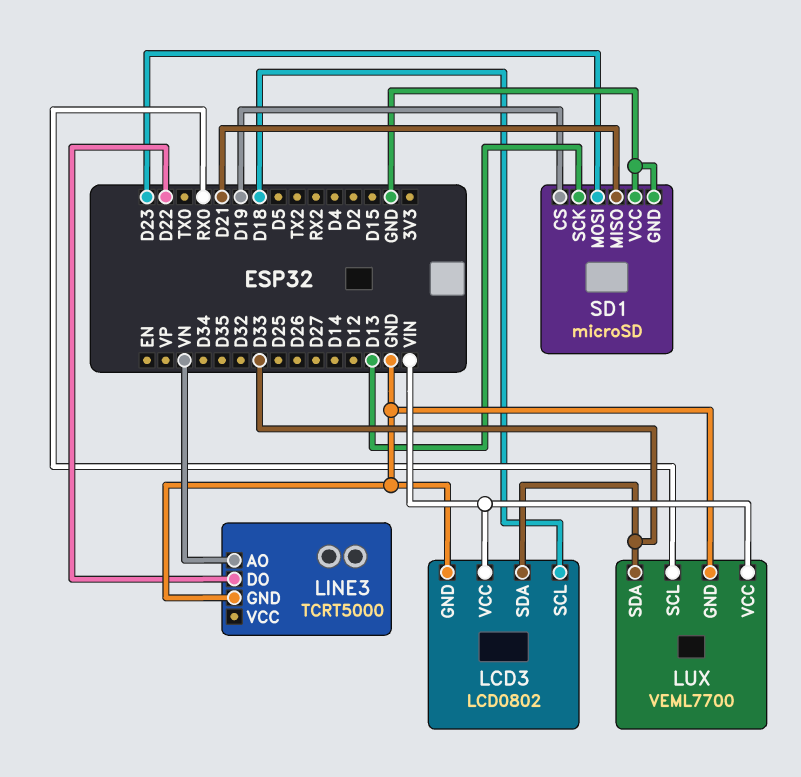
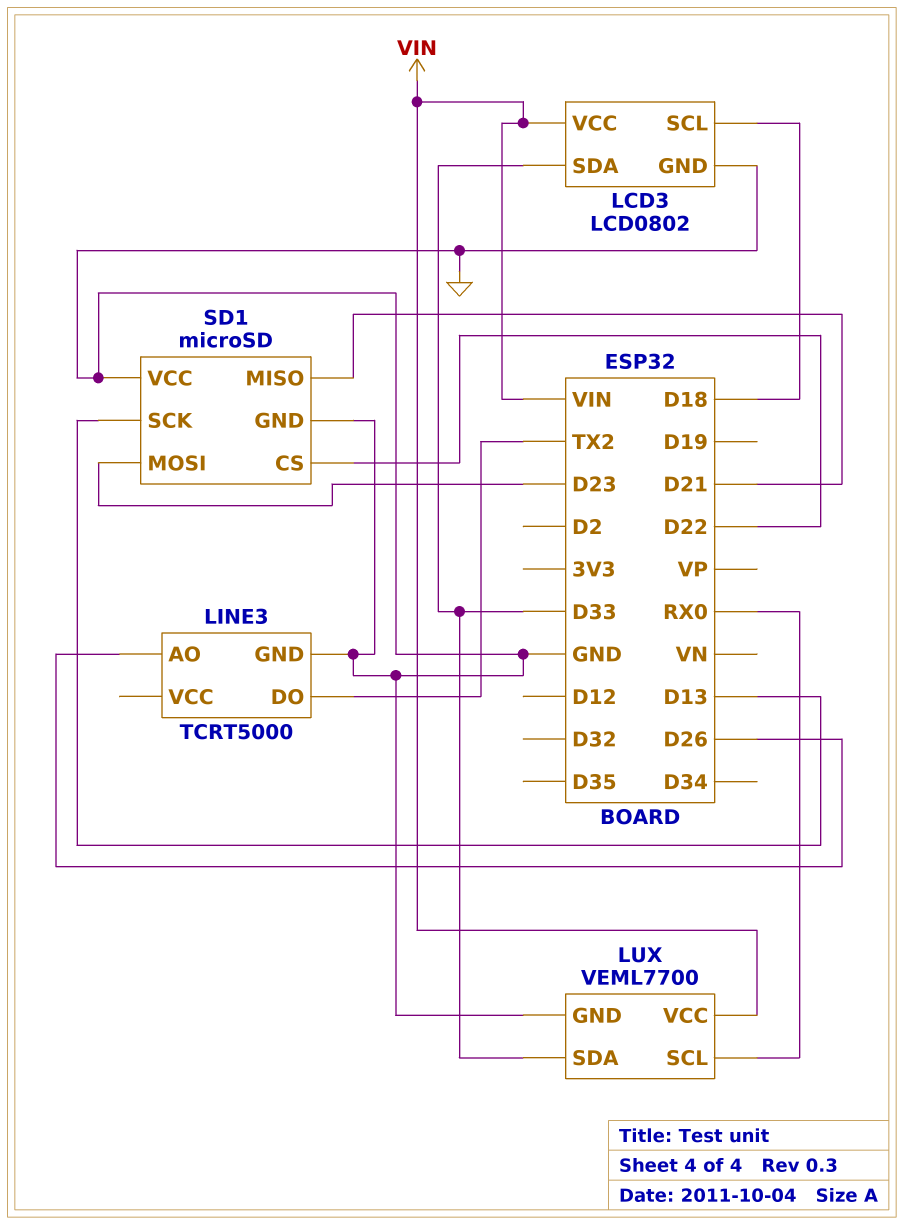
LINE3 pin AO: VN -> D26
LINE3 pin DO: D22 -> TX2
SD1 pin CS: D19 -> D22

